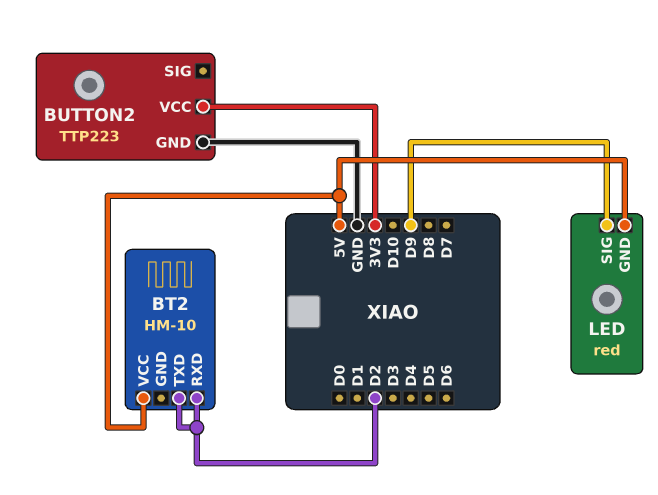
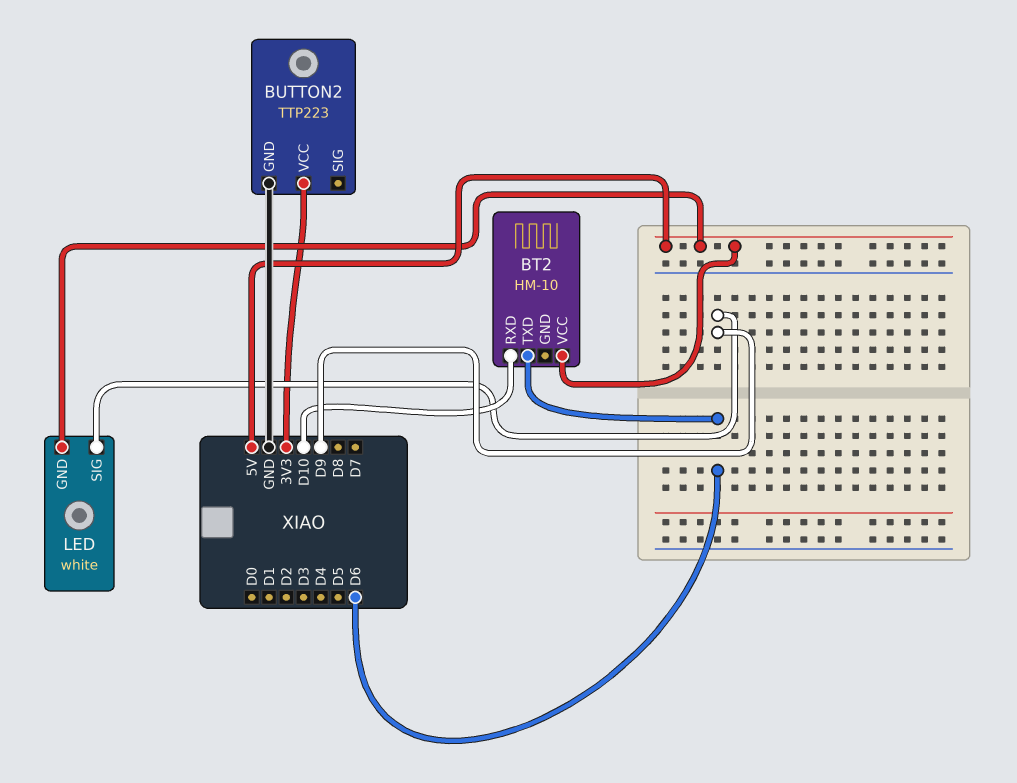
BT2 pin RXD: D2 -> D10
BT2 pin TXD: D2 -> D6
LED: red -> white

